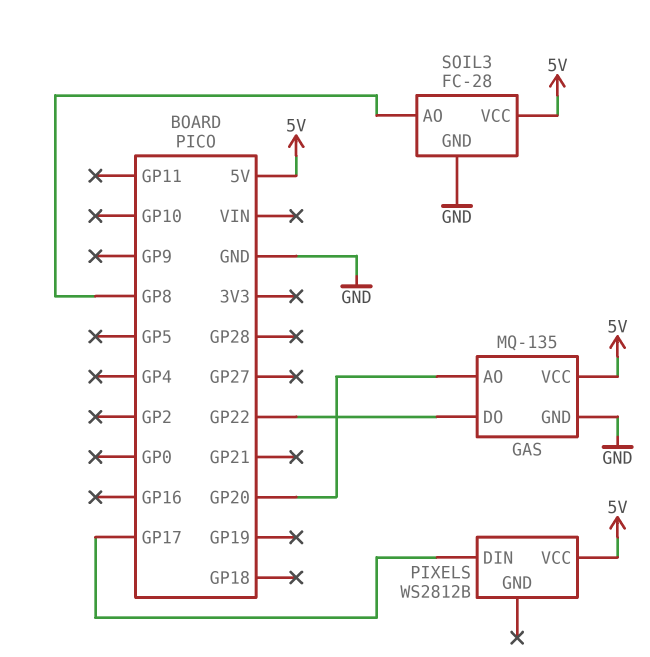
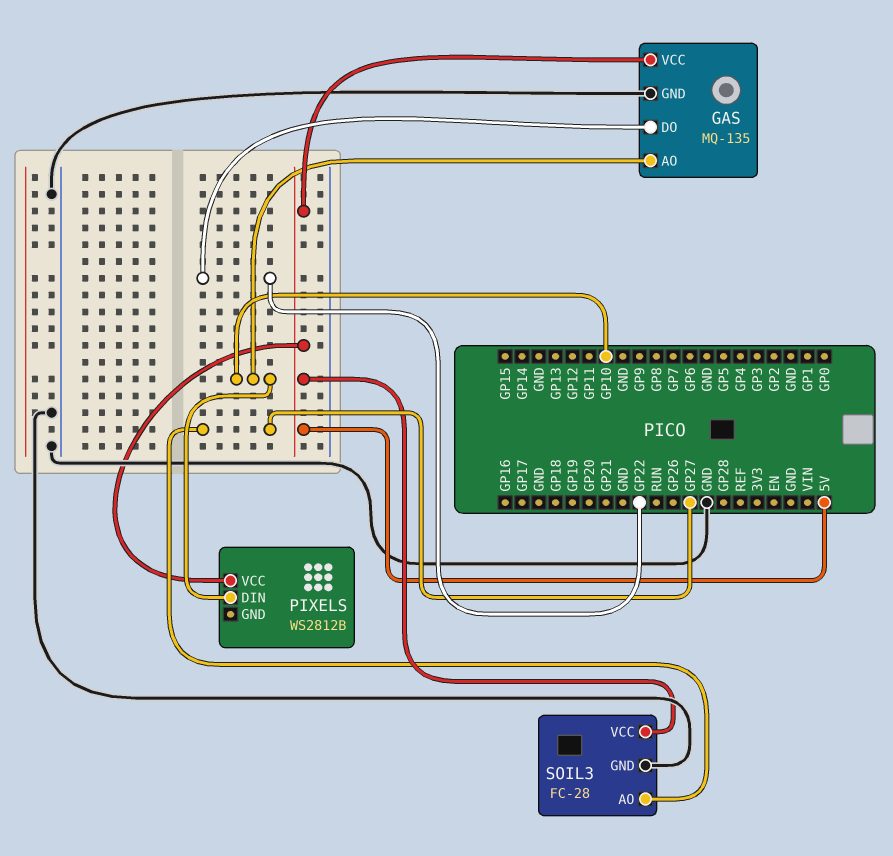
GAS pin AO: GP20 -> GP10
PIXELS pin DIN: GP17 -> GP10
SOIL3 pin AO: GP8 -> GP27

